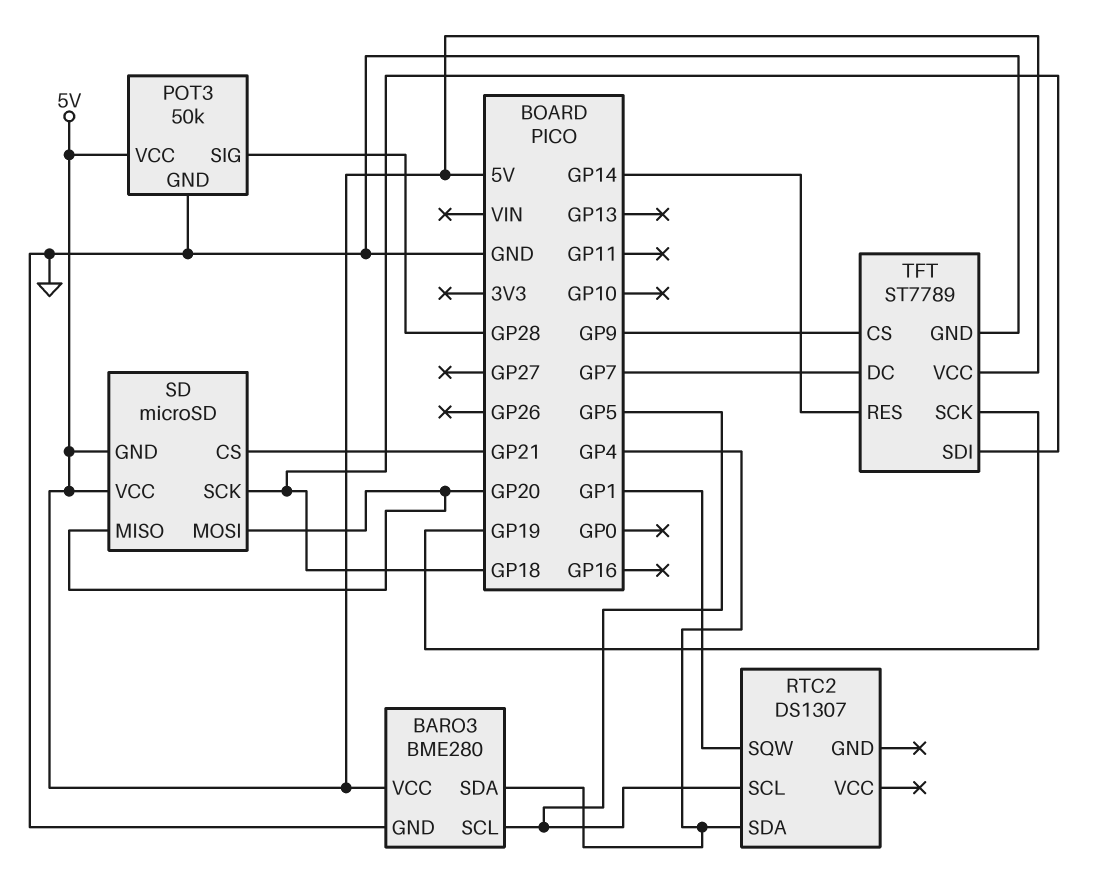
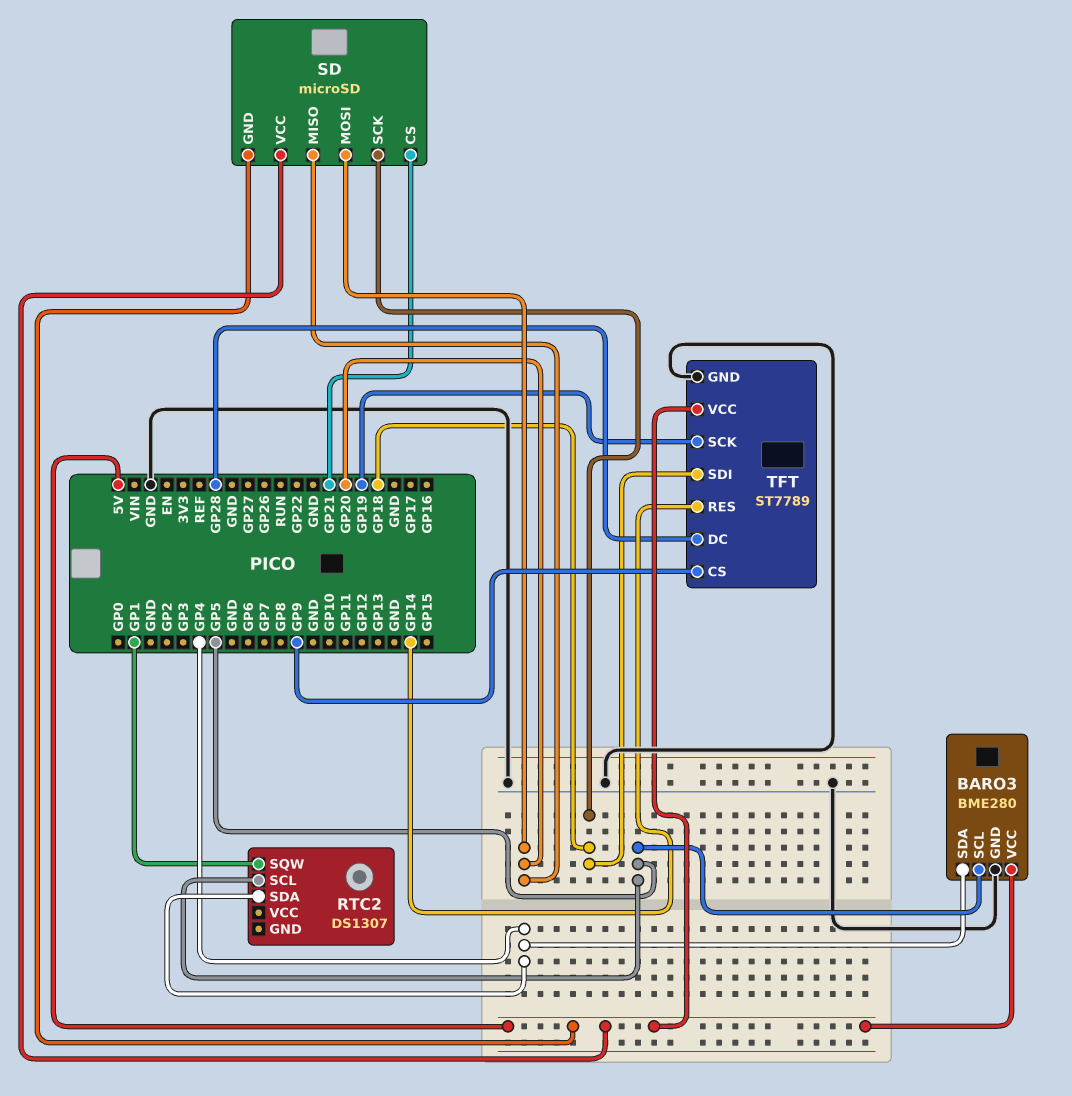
POT3: 50k -> none
POT3 pin GND: GND -> none
POT3 pin SIG: GP28 -> none
POT3 pin VCC: 5V -> none
TFT pin DC: GP7 -> GP28

